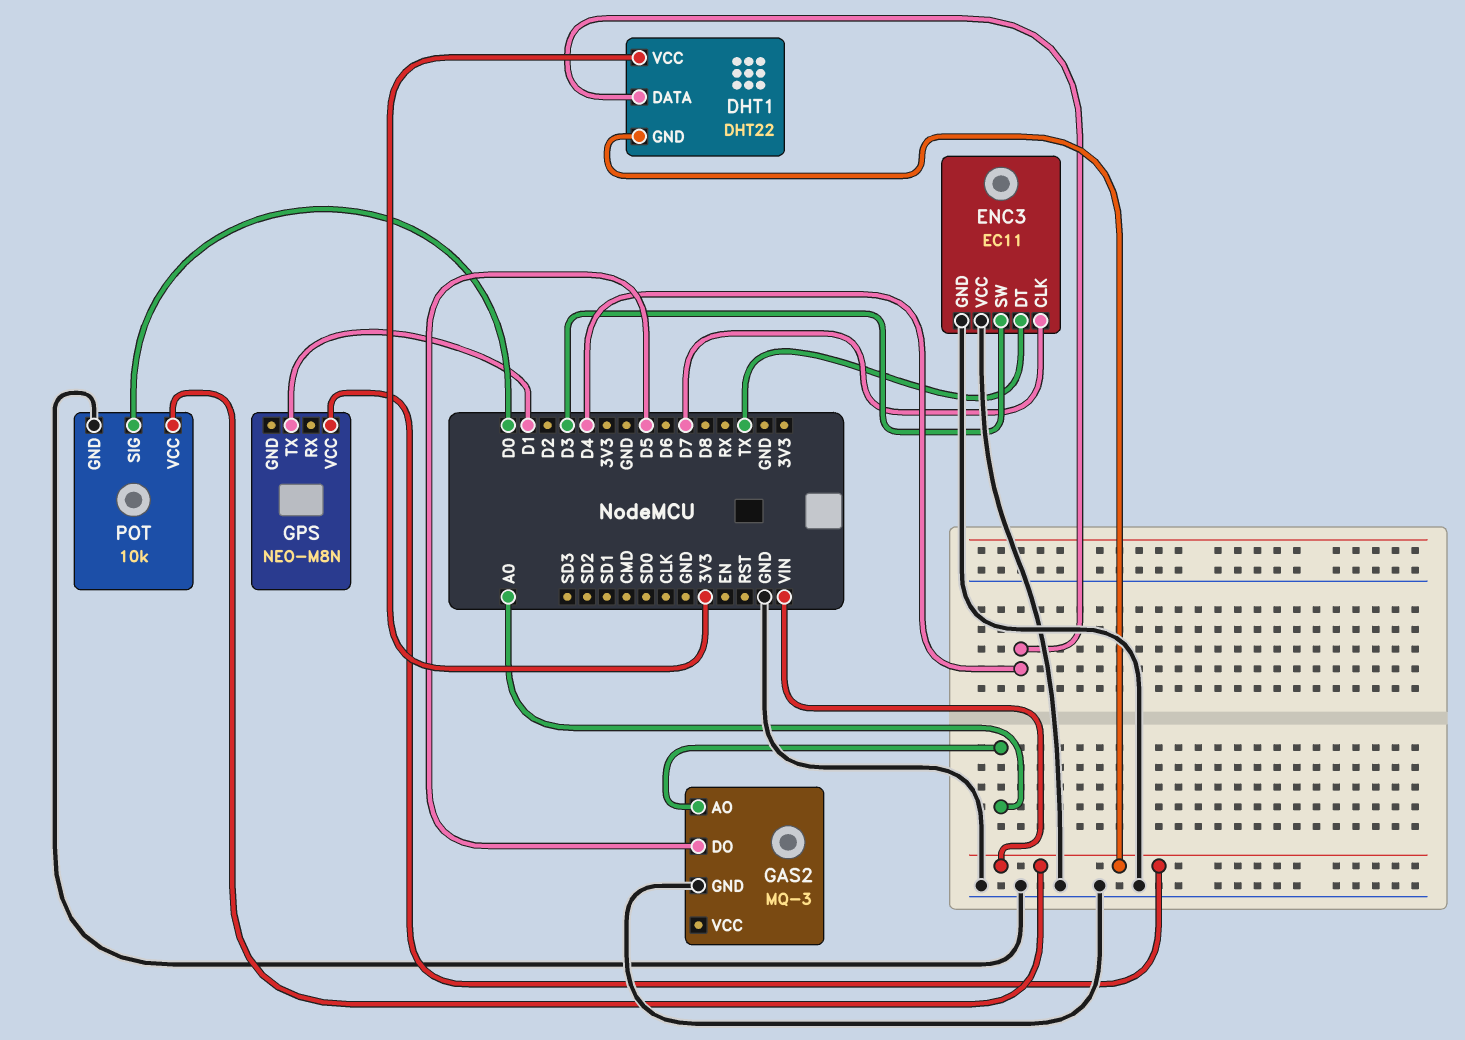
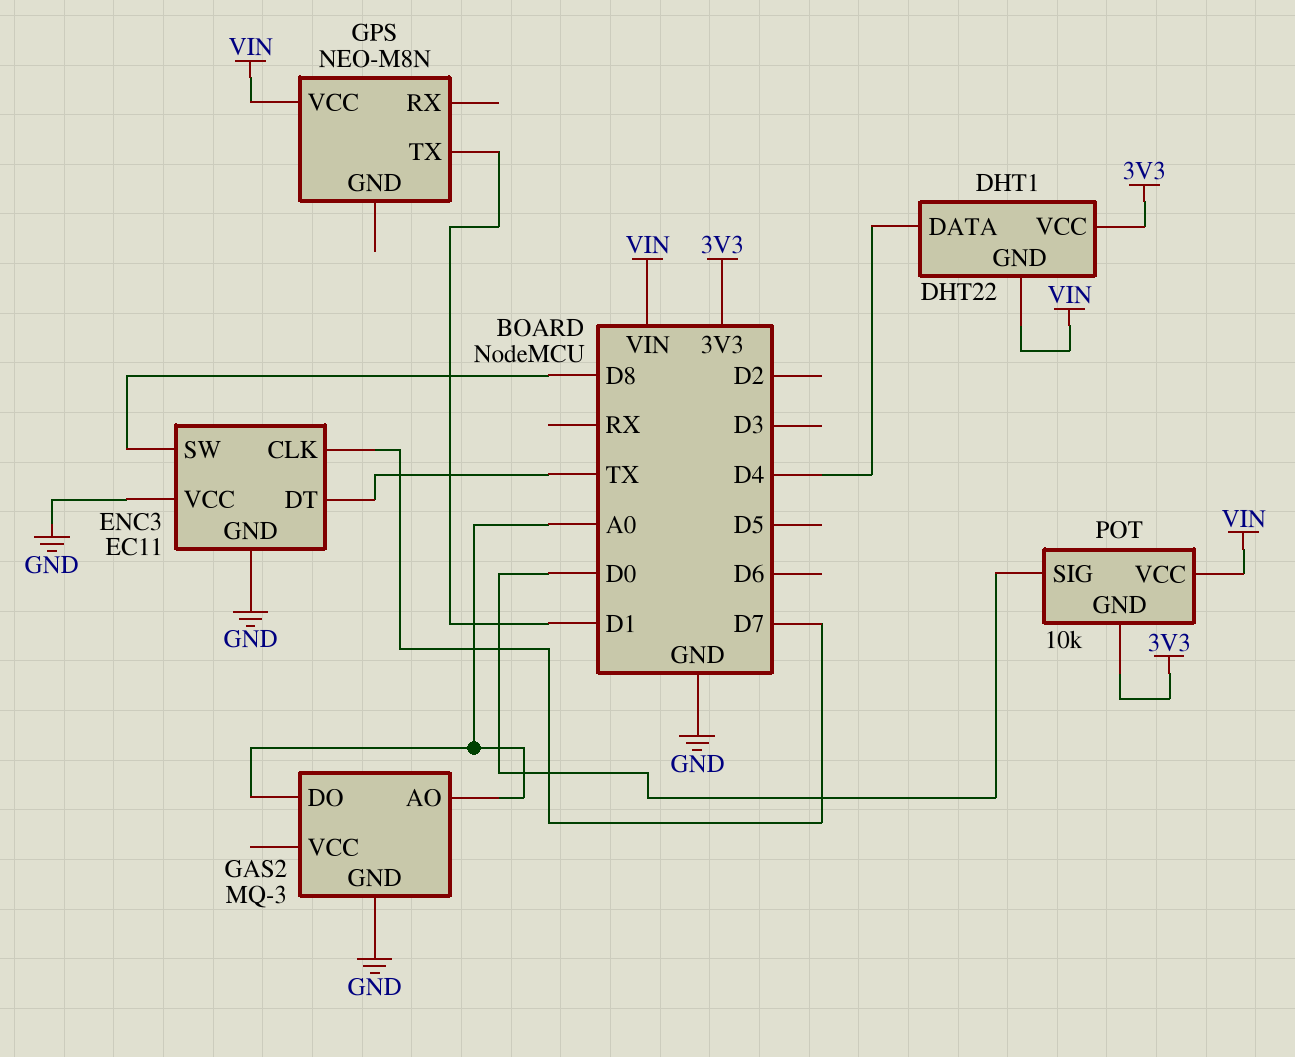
ENC3 pin SW: D3 -> D8
GAS2 pin DO: D5 -> A0
POT pin GND: GND -> 3V3

